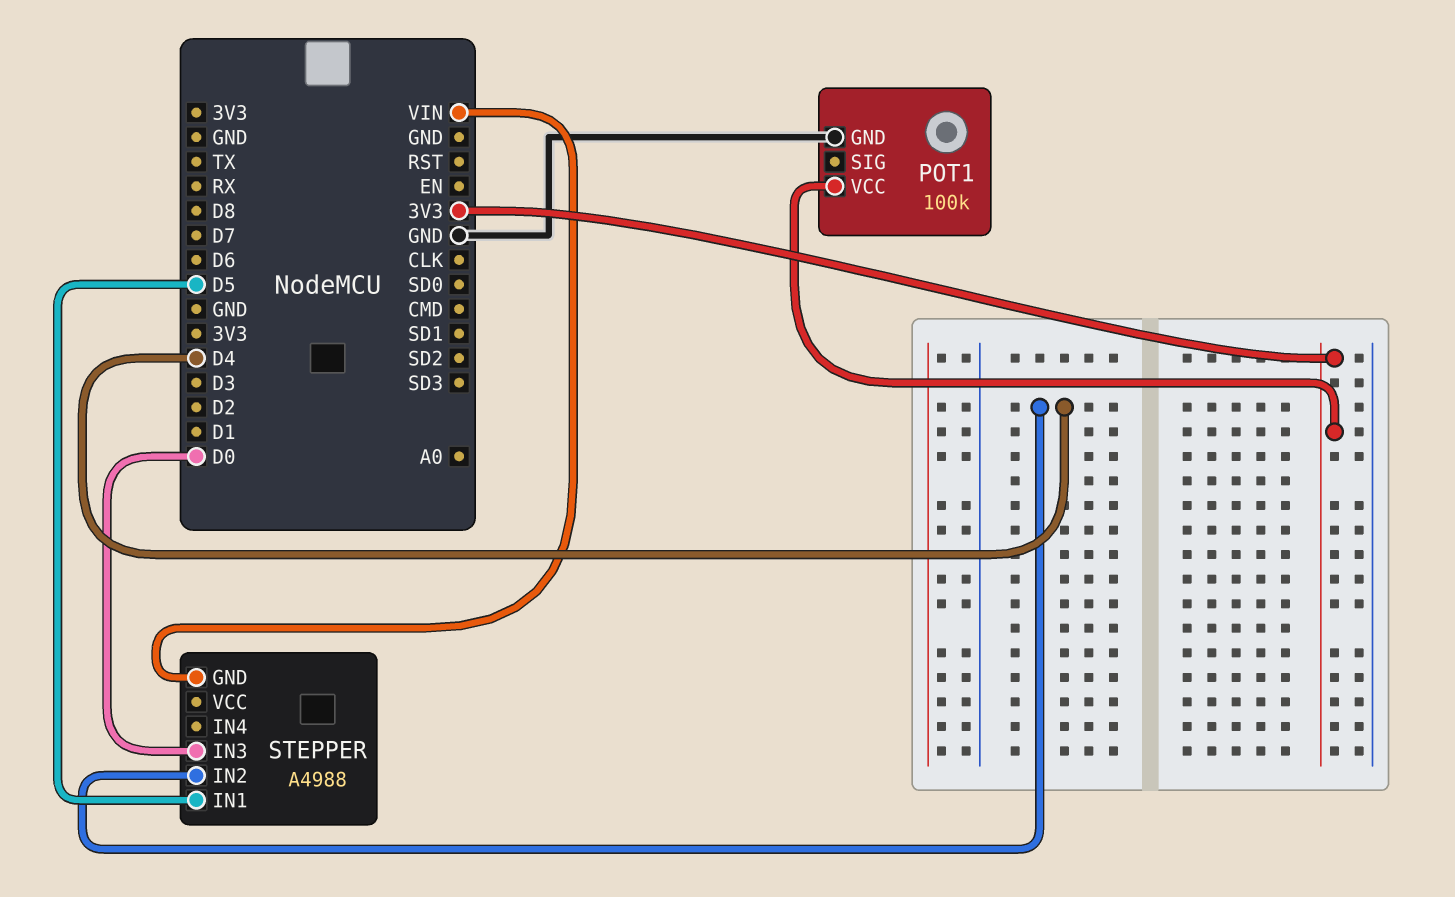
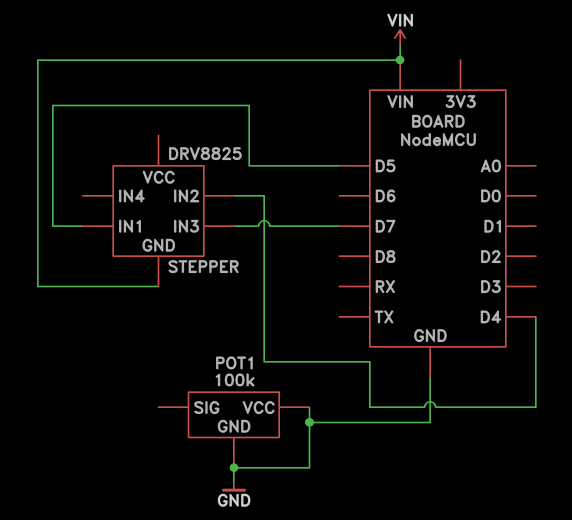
POT1 pin VCC: 3V3 -> GND
STEPPER: A4988 -> DRV8825
STEPPER pin IN3: D0 -> D7

